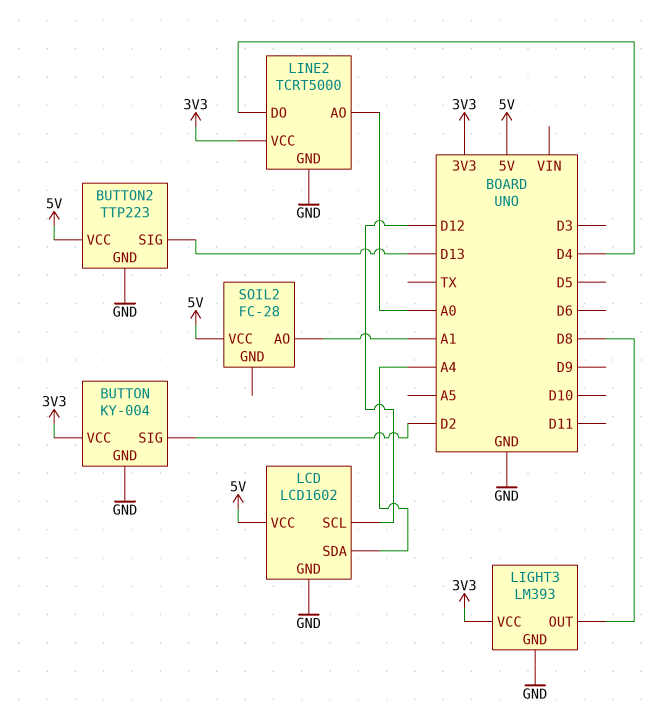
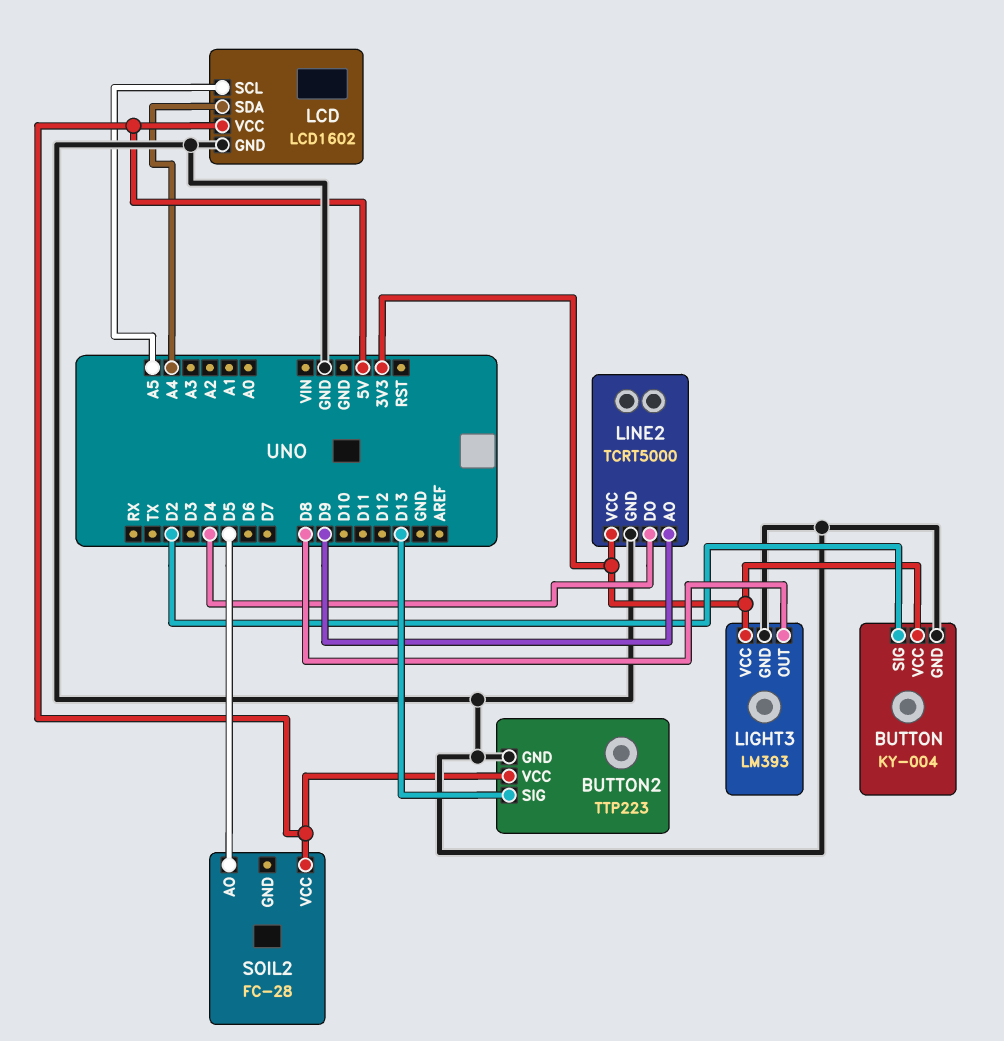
LCD pin SCL: D12 -> A5
LINE2 pin AO: A0 -> D9
SOIL2 pin AO: A1 -> D5

